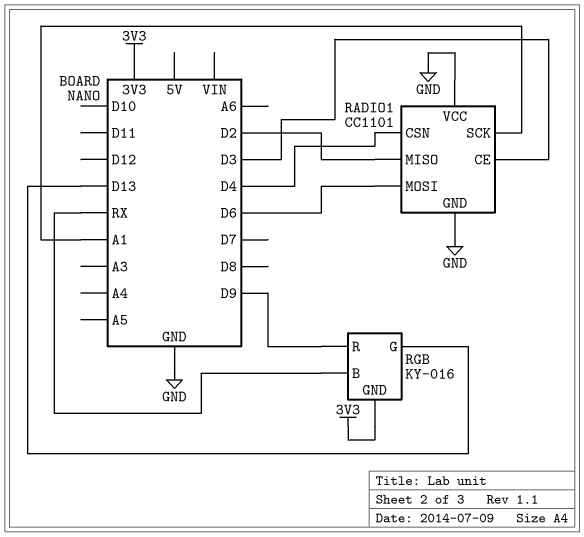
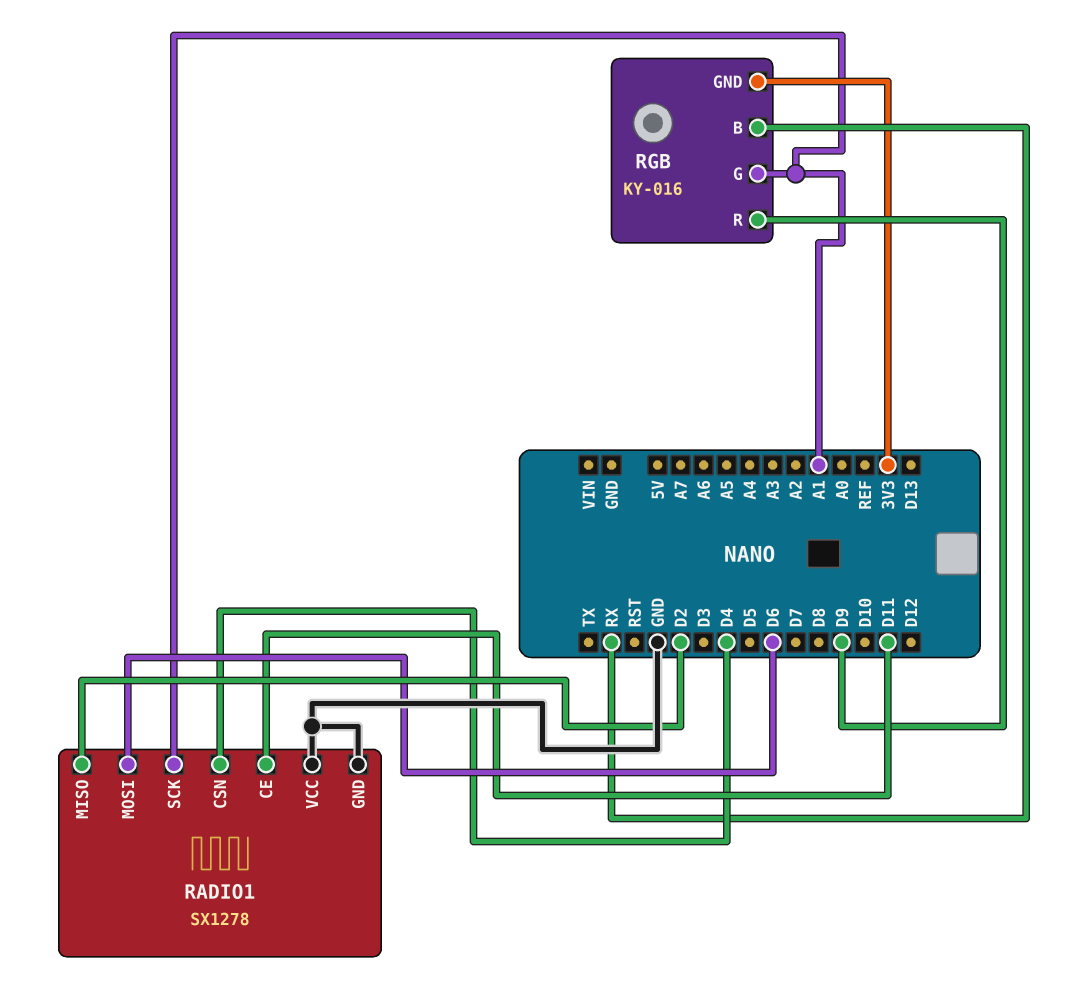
RADIO1: CC1101 -> SX1278
RADIO1 pin CE: D3 -> D11
RGB pin G: D13 -> A1

